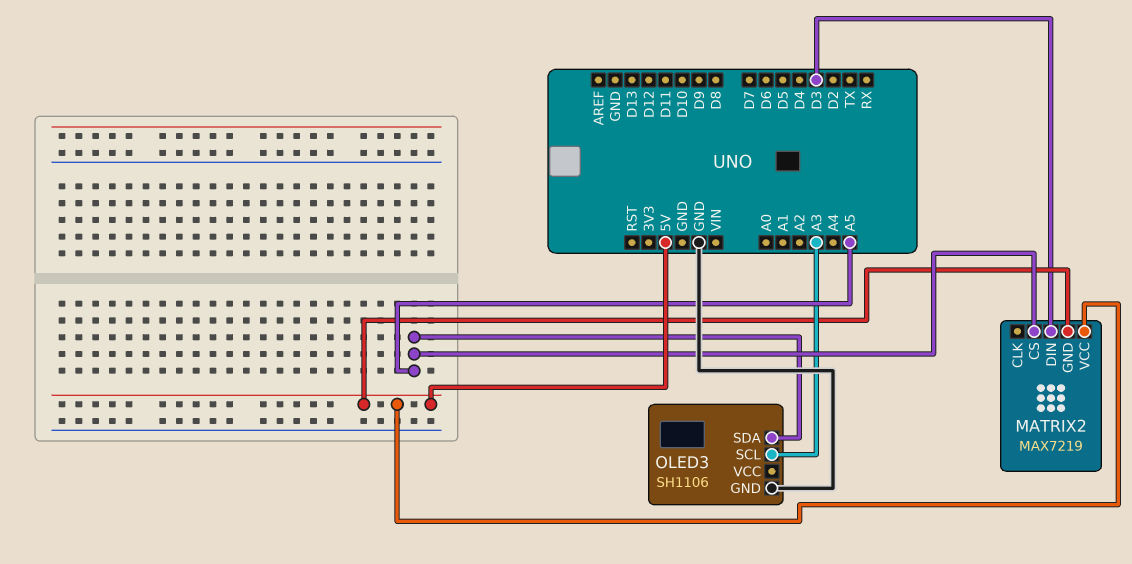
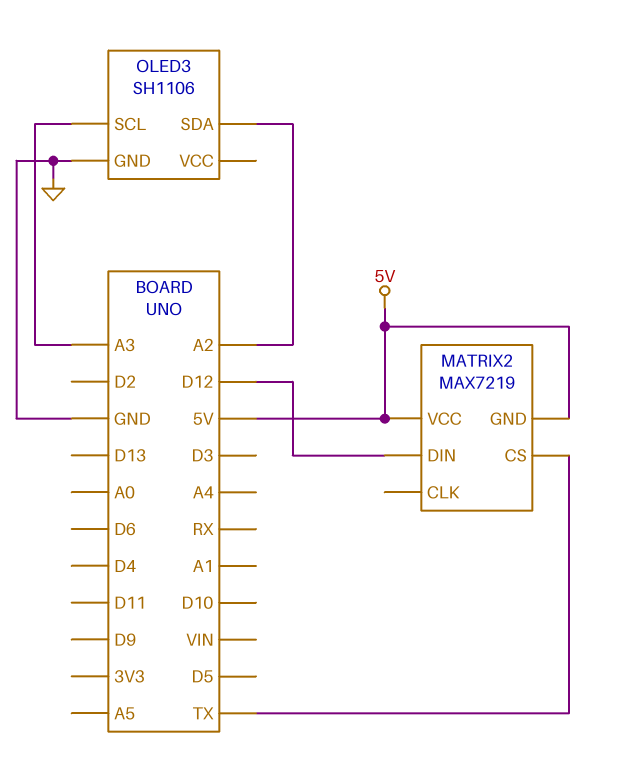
MATRIX2 pin CS: A5 -> TX
MATRIX2 pin DIN: D3 -> D12
OLED3 pin SDA: A5 -> A2

